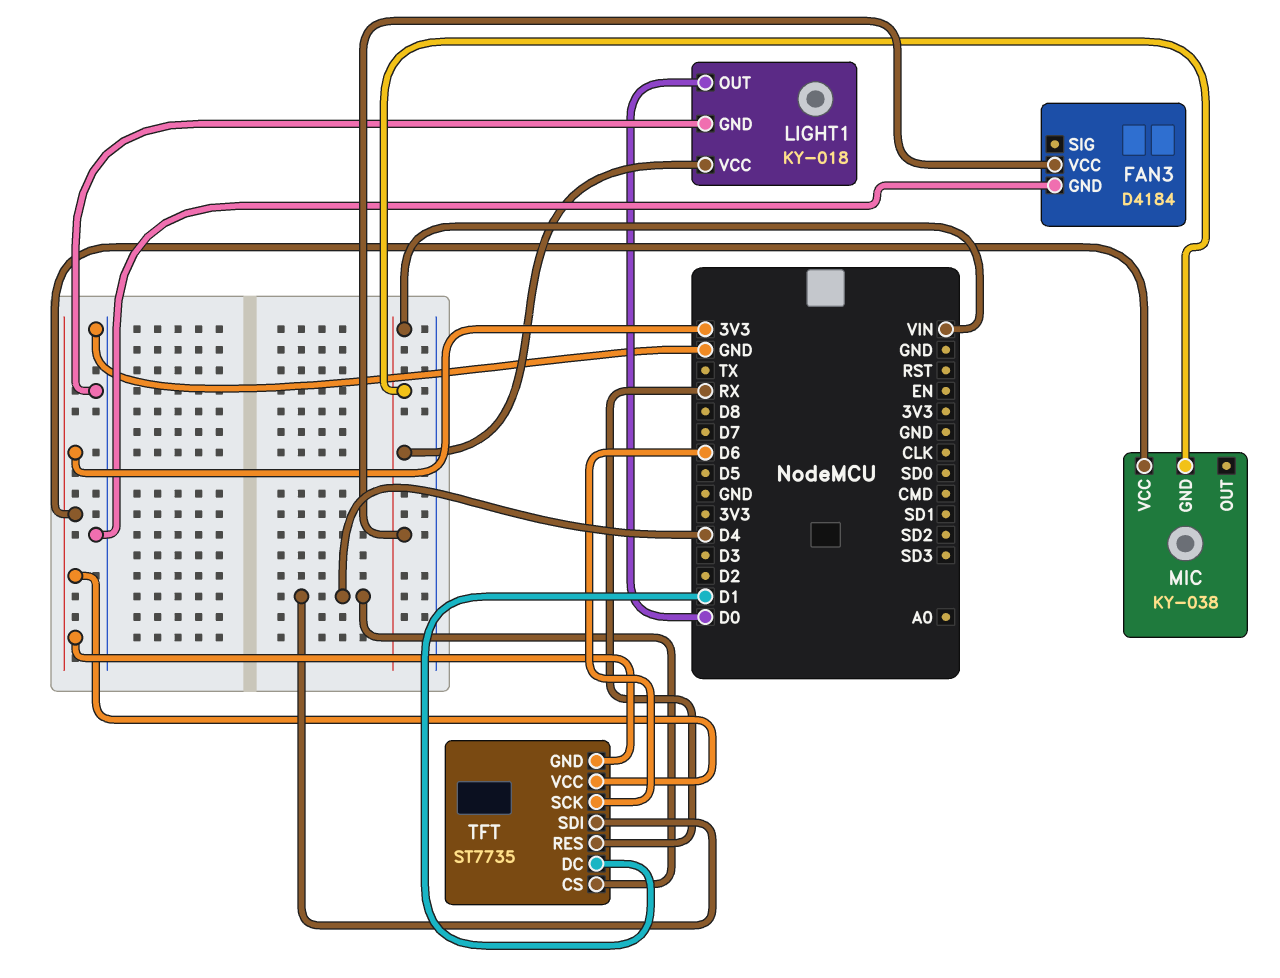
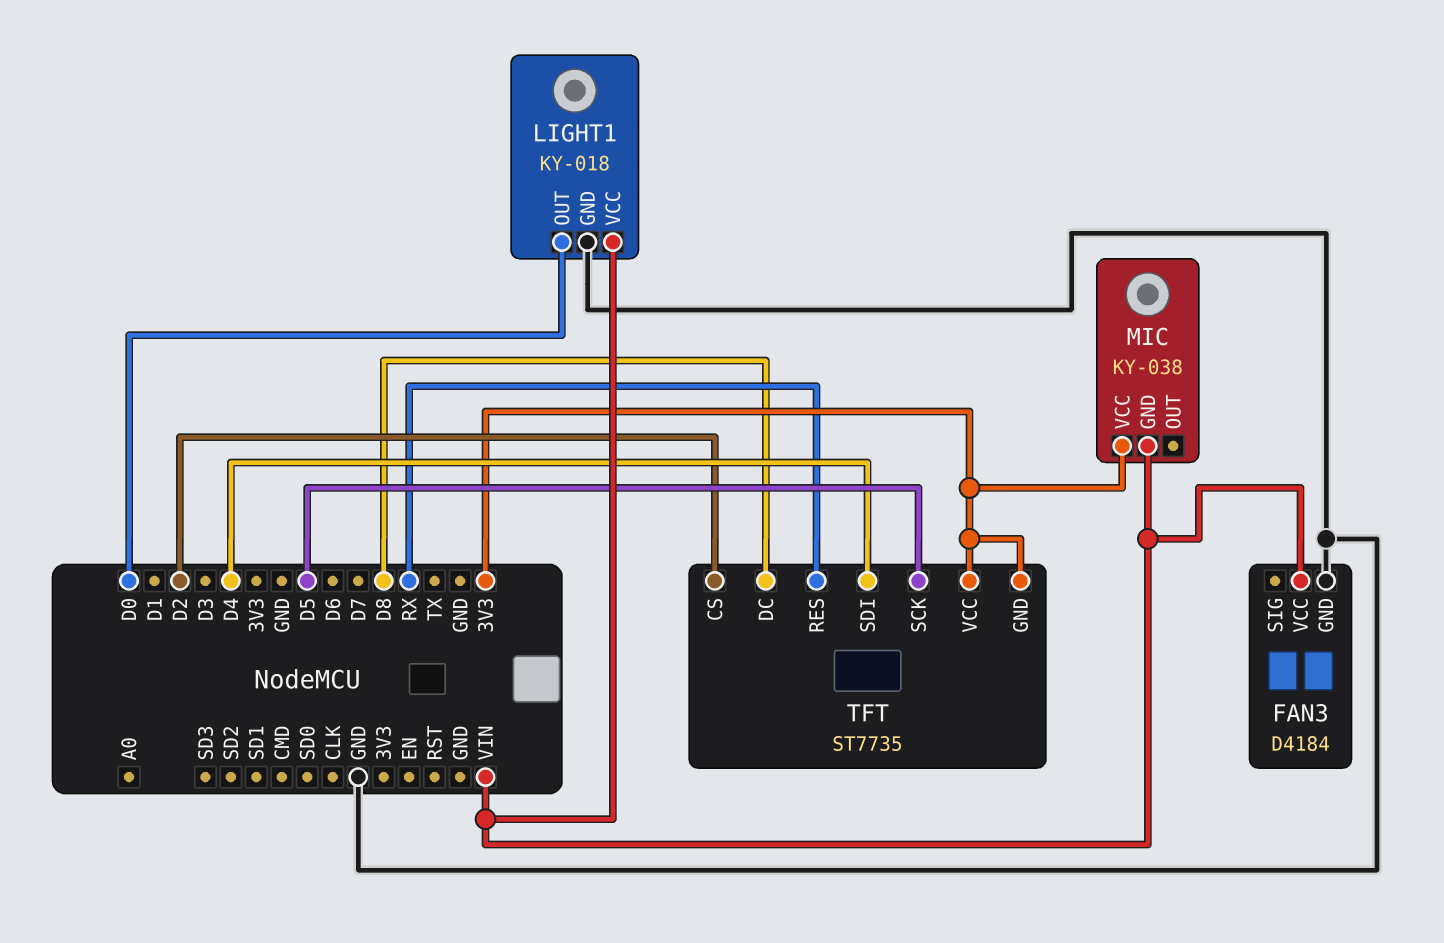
TFT pin CS: D4 -> D2
TFT pin DC: D1 -> D8
TFT pin SCK: D6 -> D5

